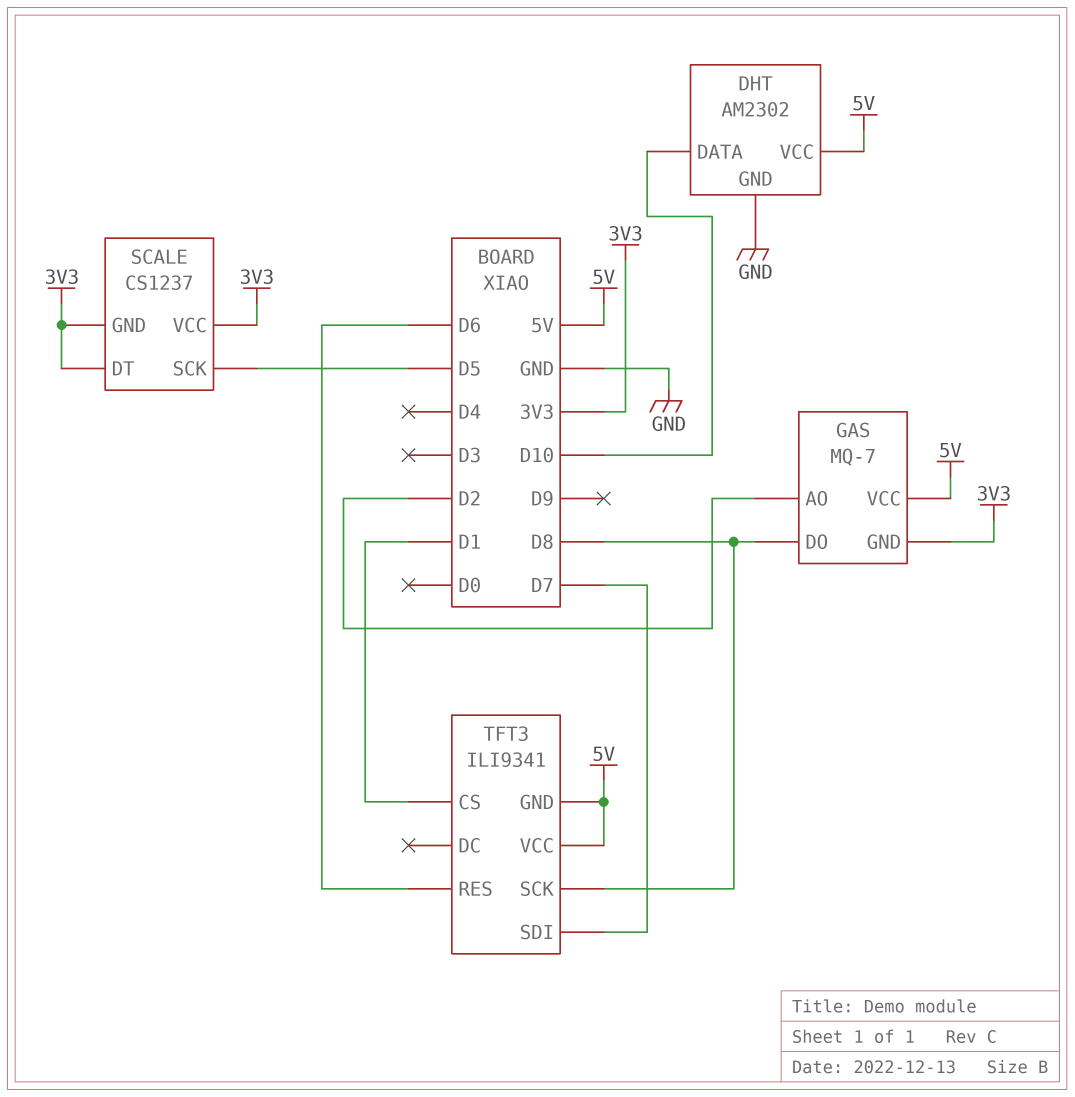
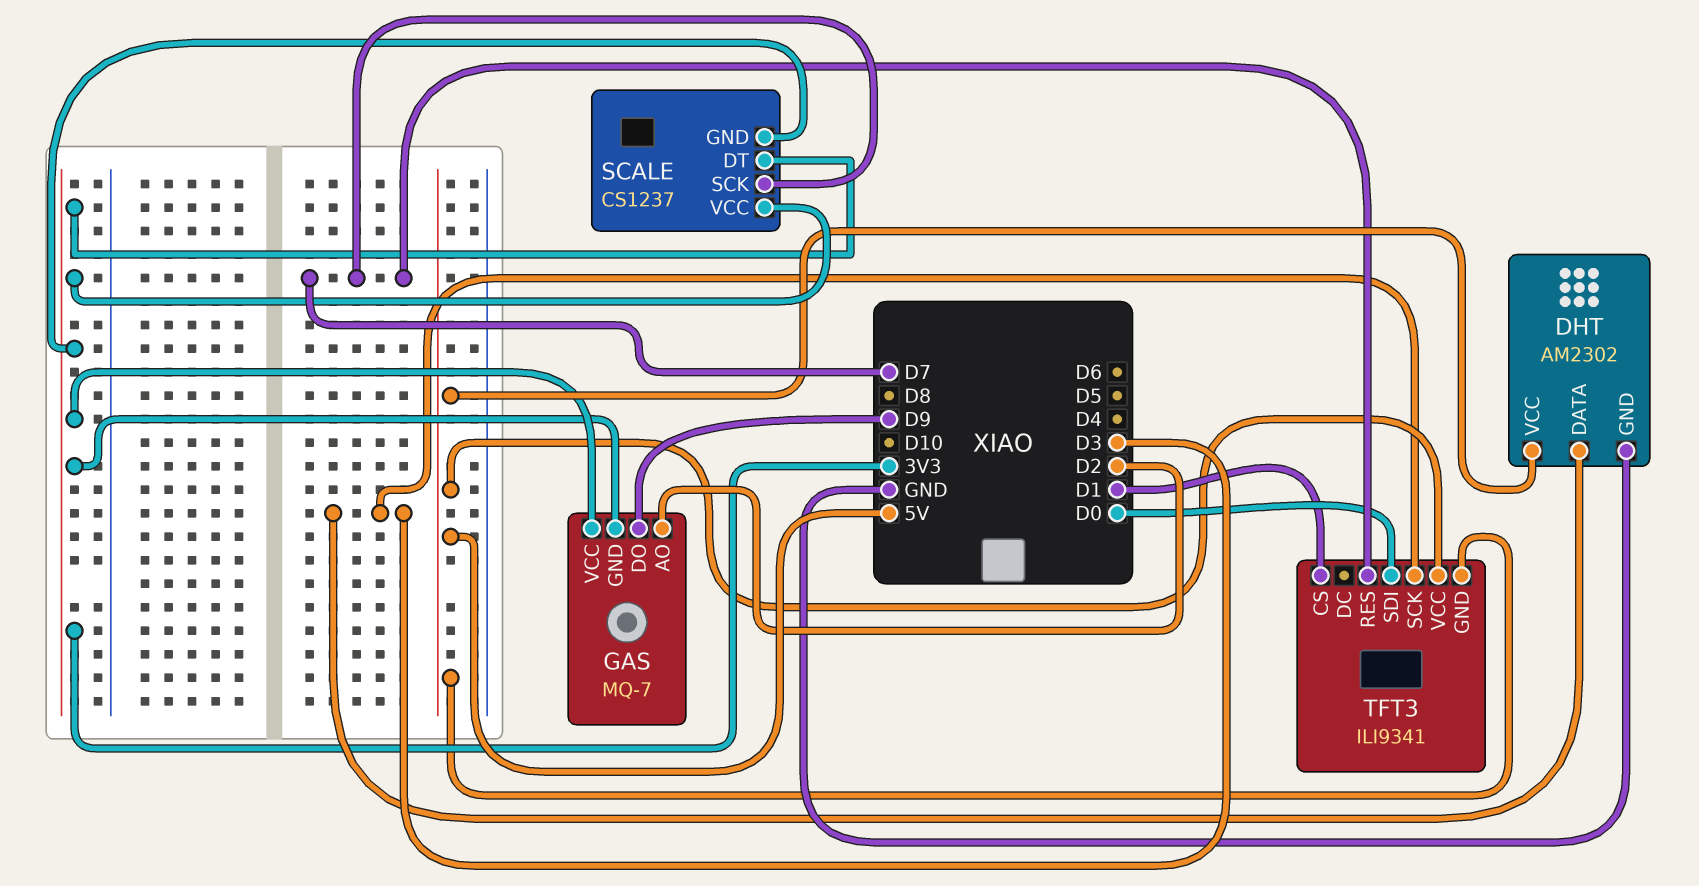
DHT pin DATA: D10 -> D3
GAS pin DO: D8 -> D9
GAS pin VCC: 5V -> 3V3
SCALE pin SCK: D5 -> D7
TFT3 pin RES: D6 -> D7
TFT3 pin SCK: D8 -> D3
TFT3 pin SDI: D7 -> D0

